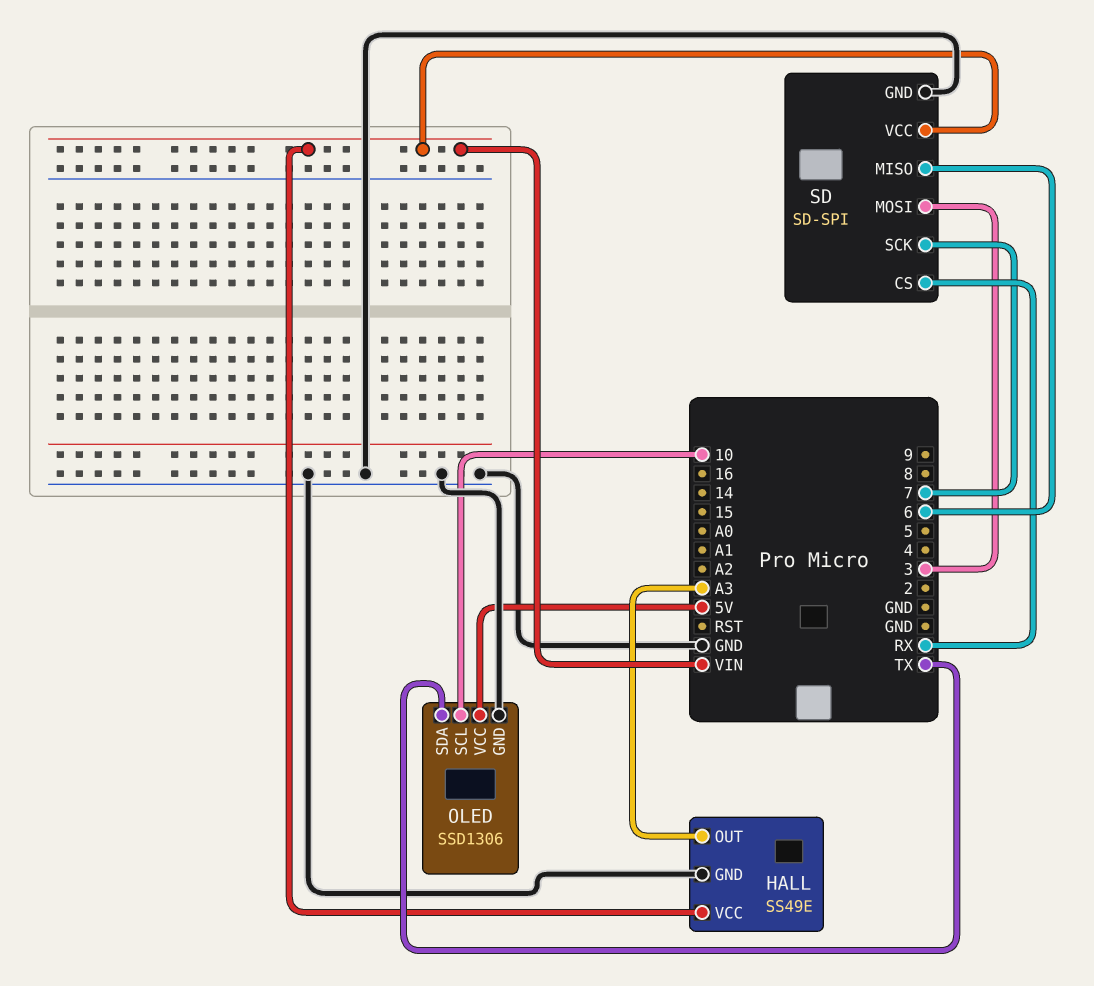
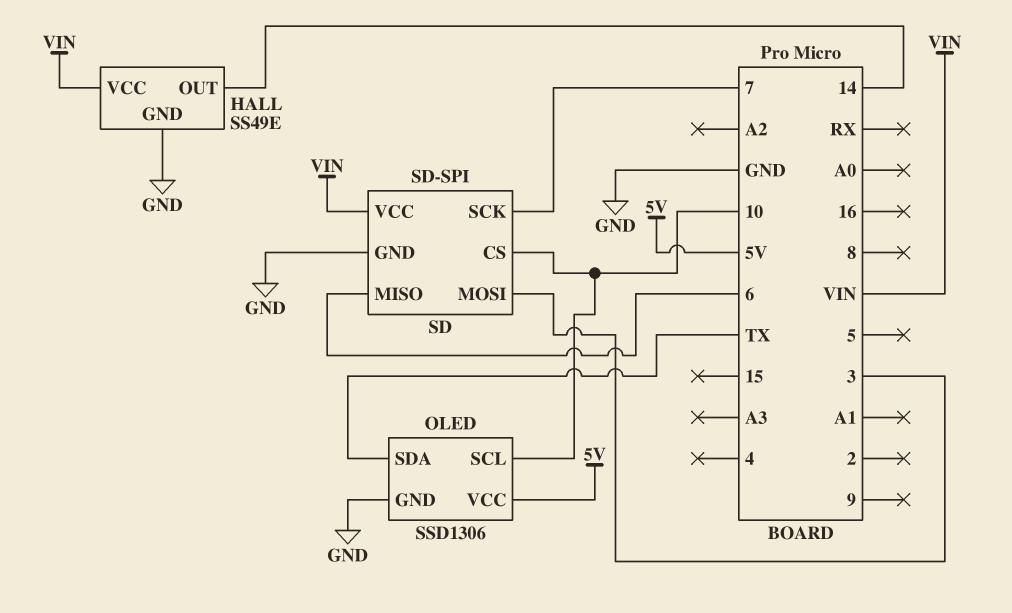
HALL pin OUT: A3 -> 14
SD pin CS: RX -> 10

